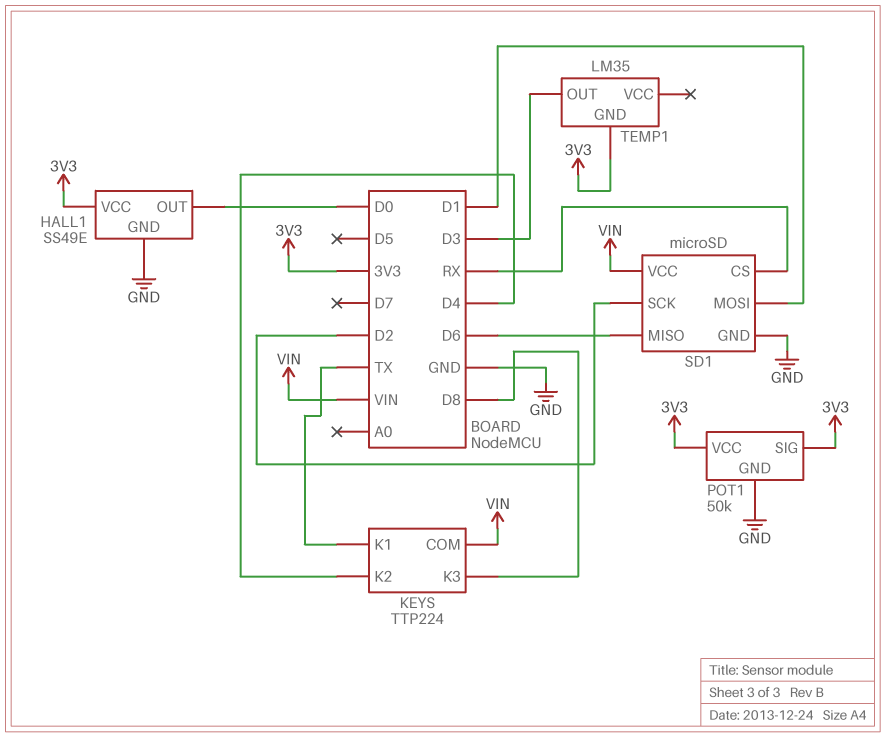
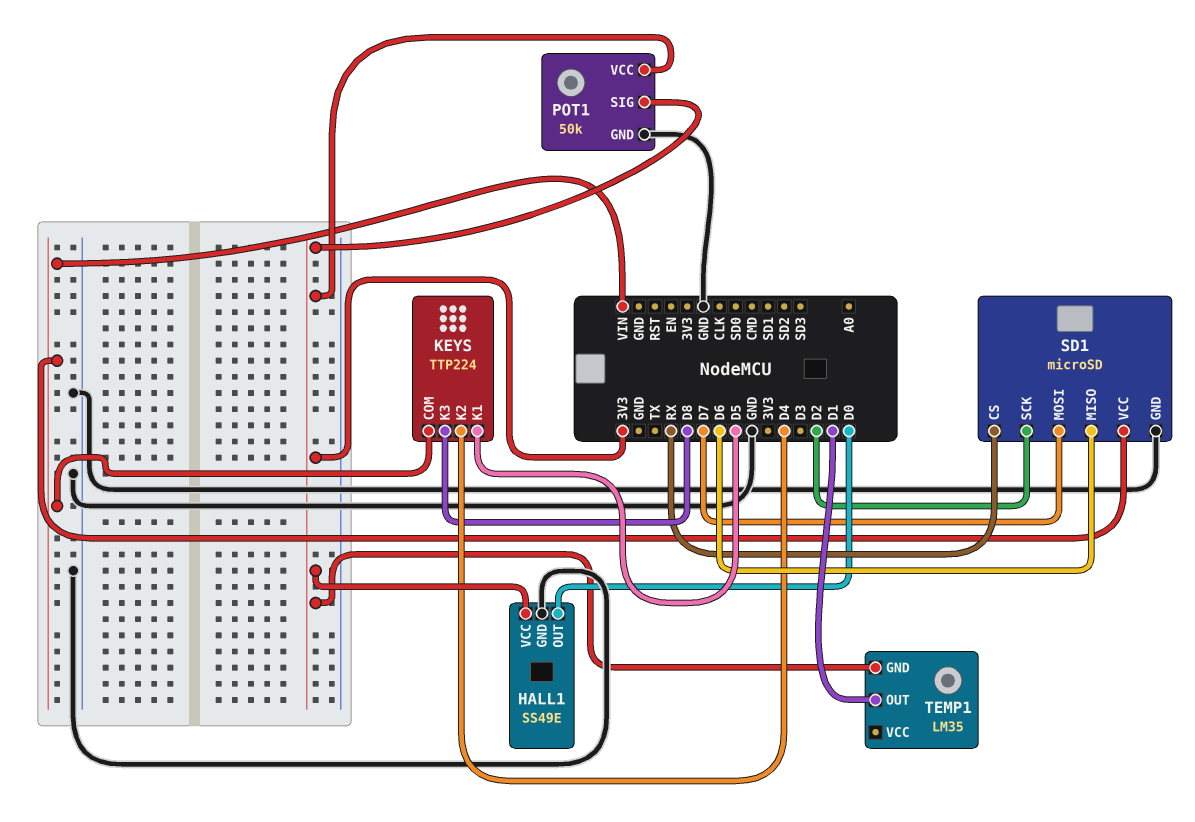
KEYS pin K1: TX -> D5
SD1 pin MOSI: D1 -> D7
TEMP1 pin OUT: D3 -> D1

